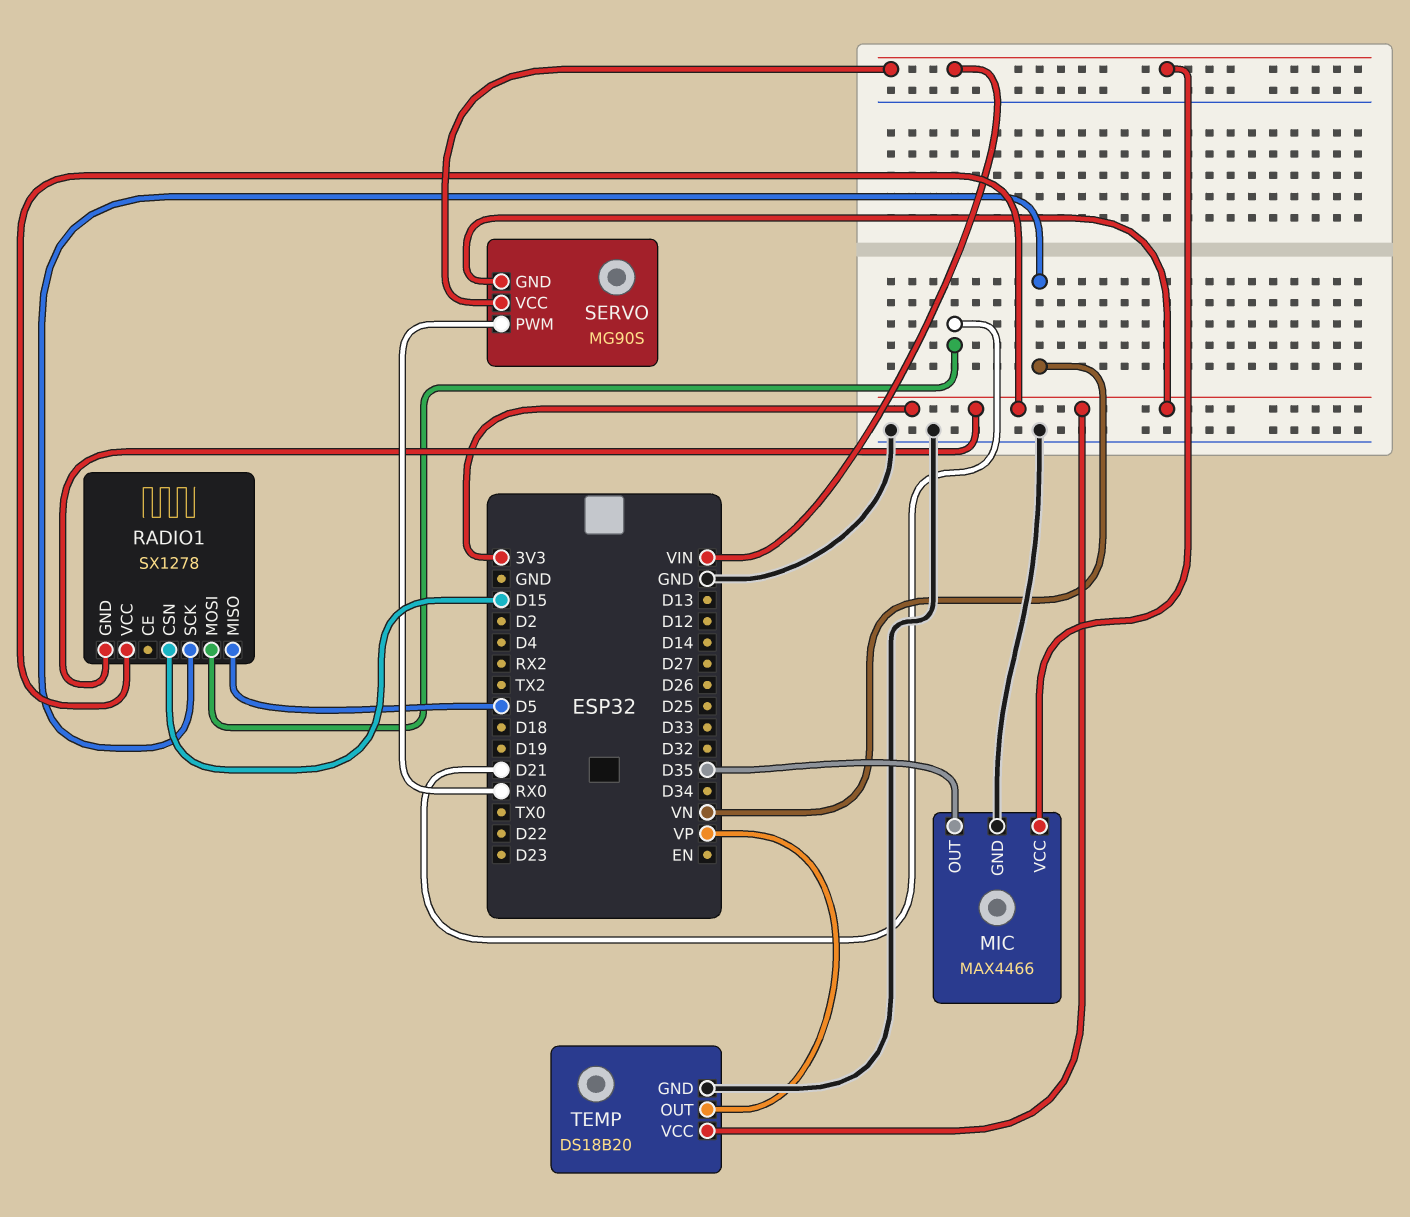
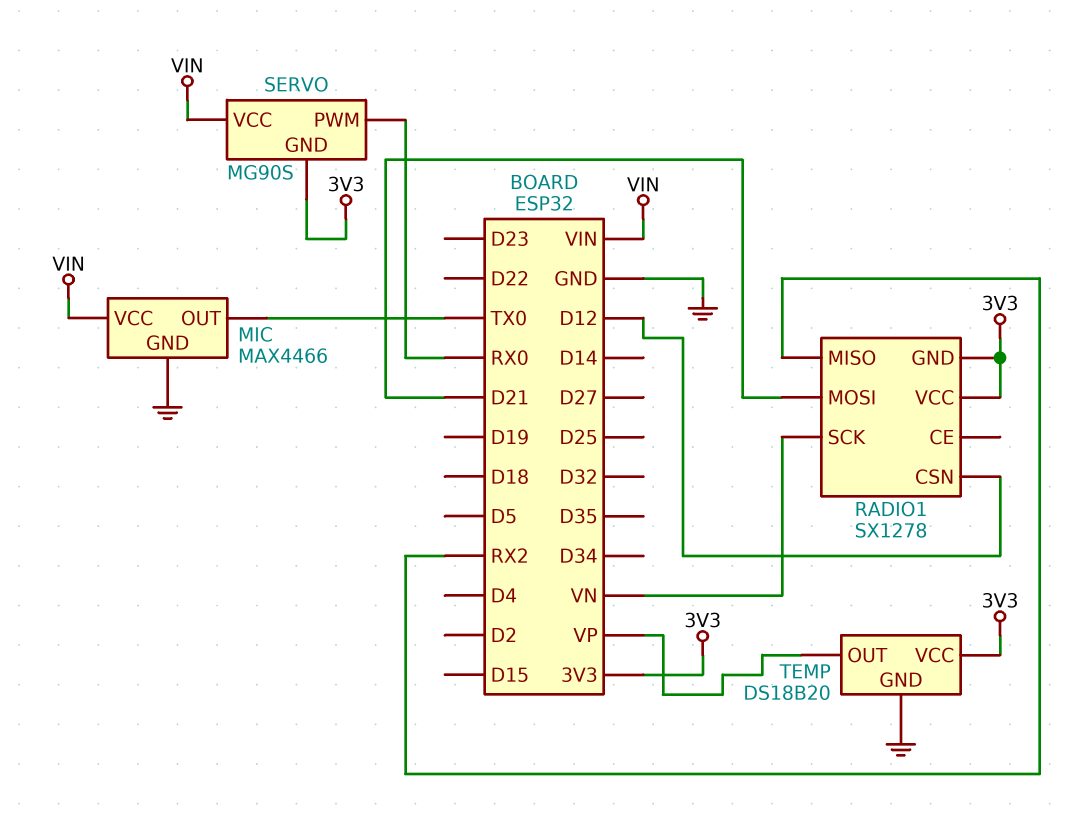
MIC pin OUT: D35 -> TX0
RADIO1 pin CSN: D15 -> D12
RADIO1 pin MISO: D5 -> RX2

